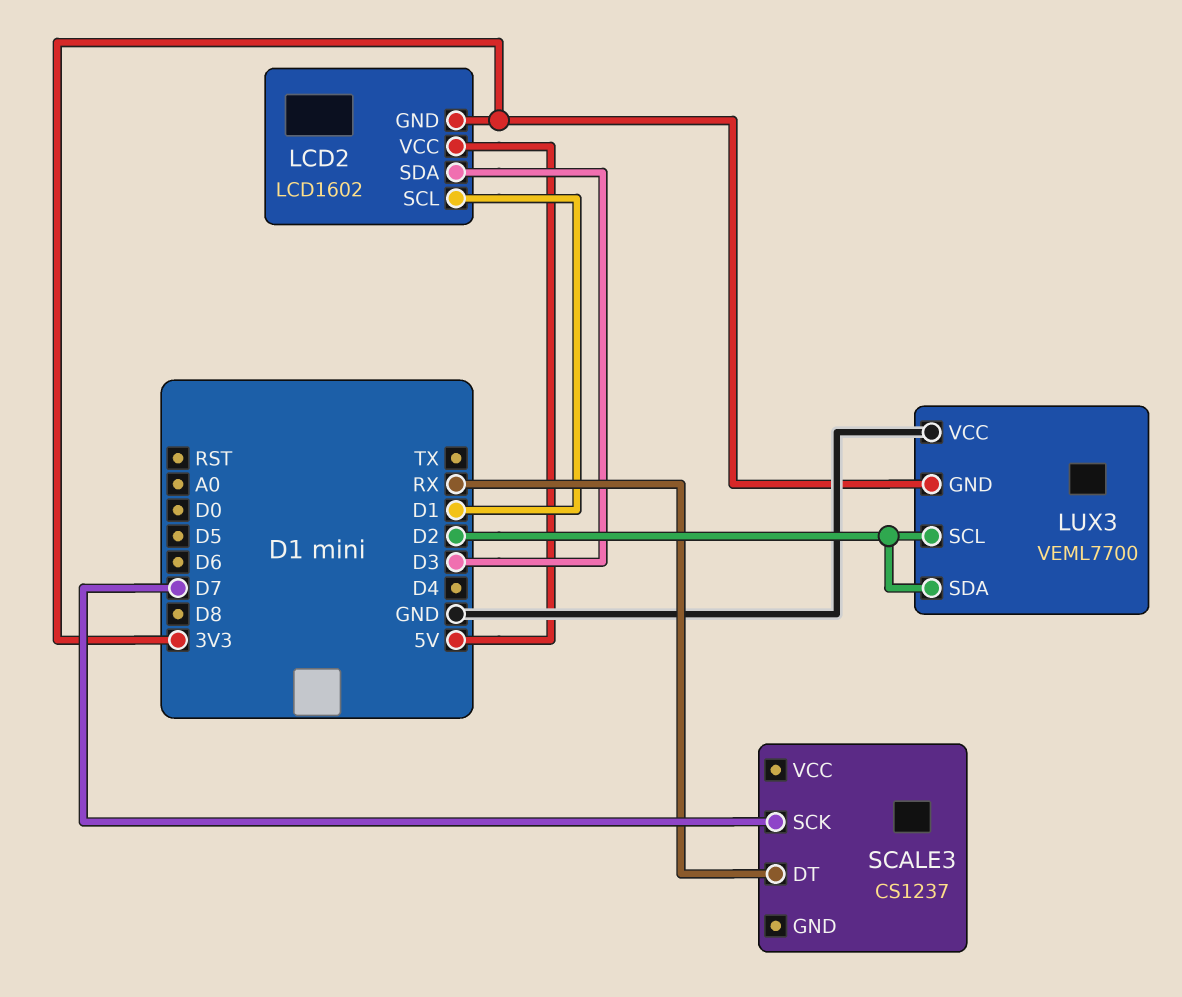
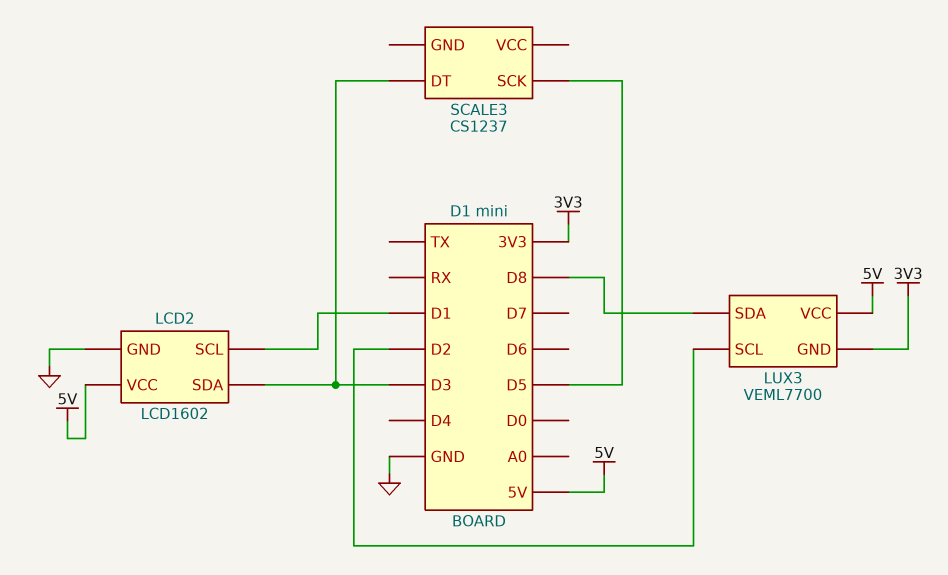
LCD2 pin GND: 3V3 -> GND
LUX3 pin SDA: D2 -> D8
LUX3 pin VCC: GND -> 5V
SCALE3 pin DT: RX -> D3
SCALE3 pin SCK: D7 -> D5

